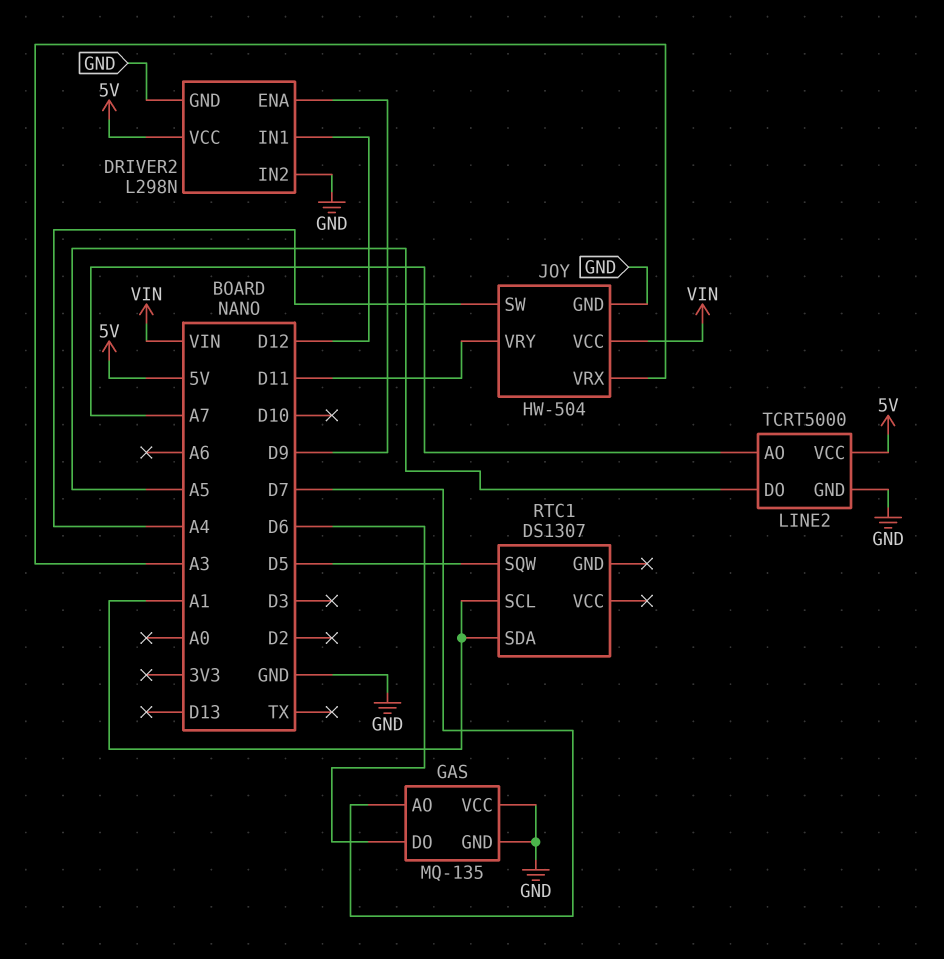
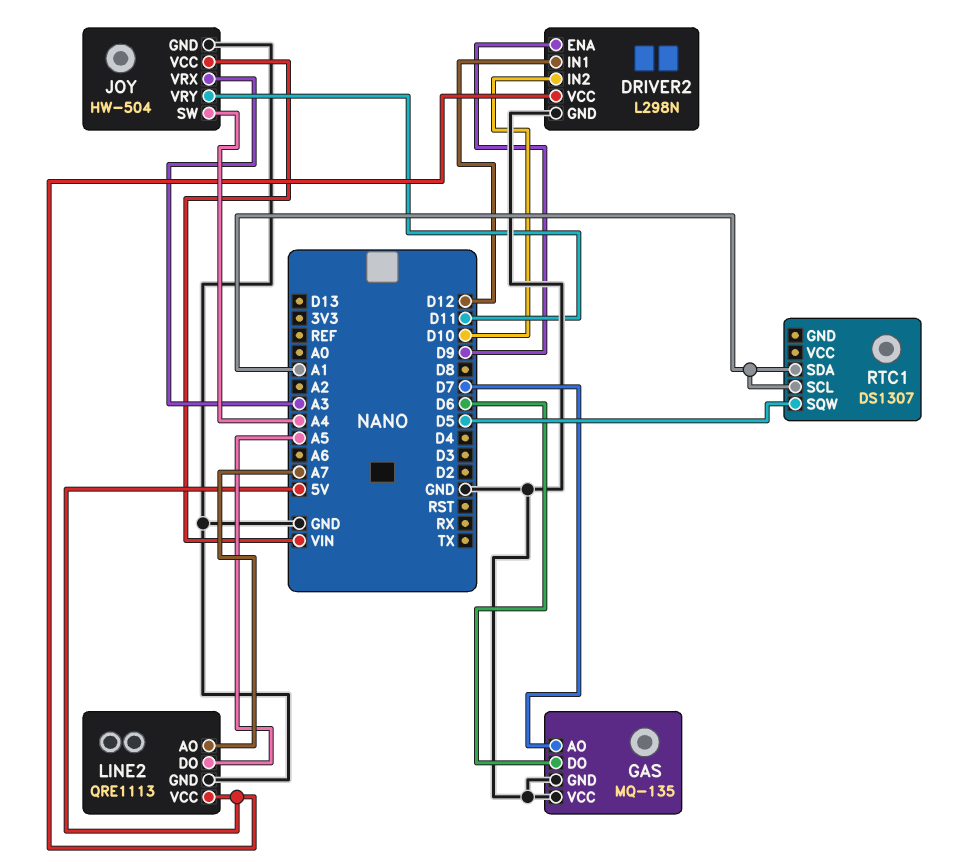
DRIVER2 pin IN2: GND -> D10
LINE2: TCRT5000 -> QRE1113

